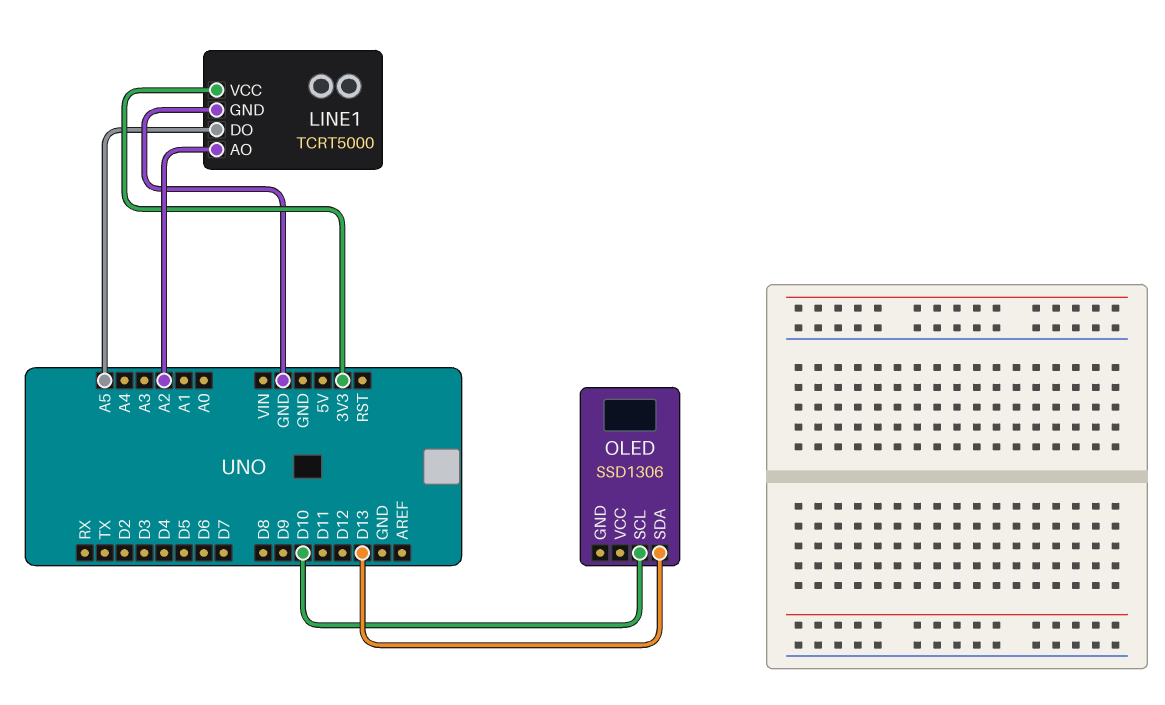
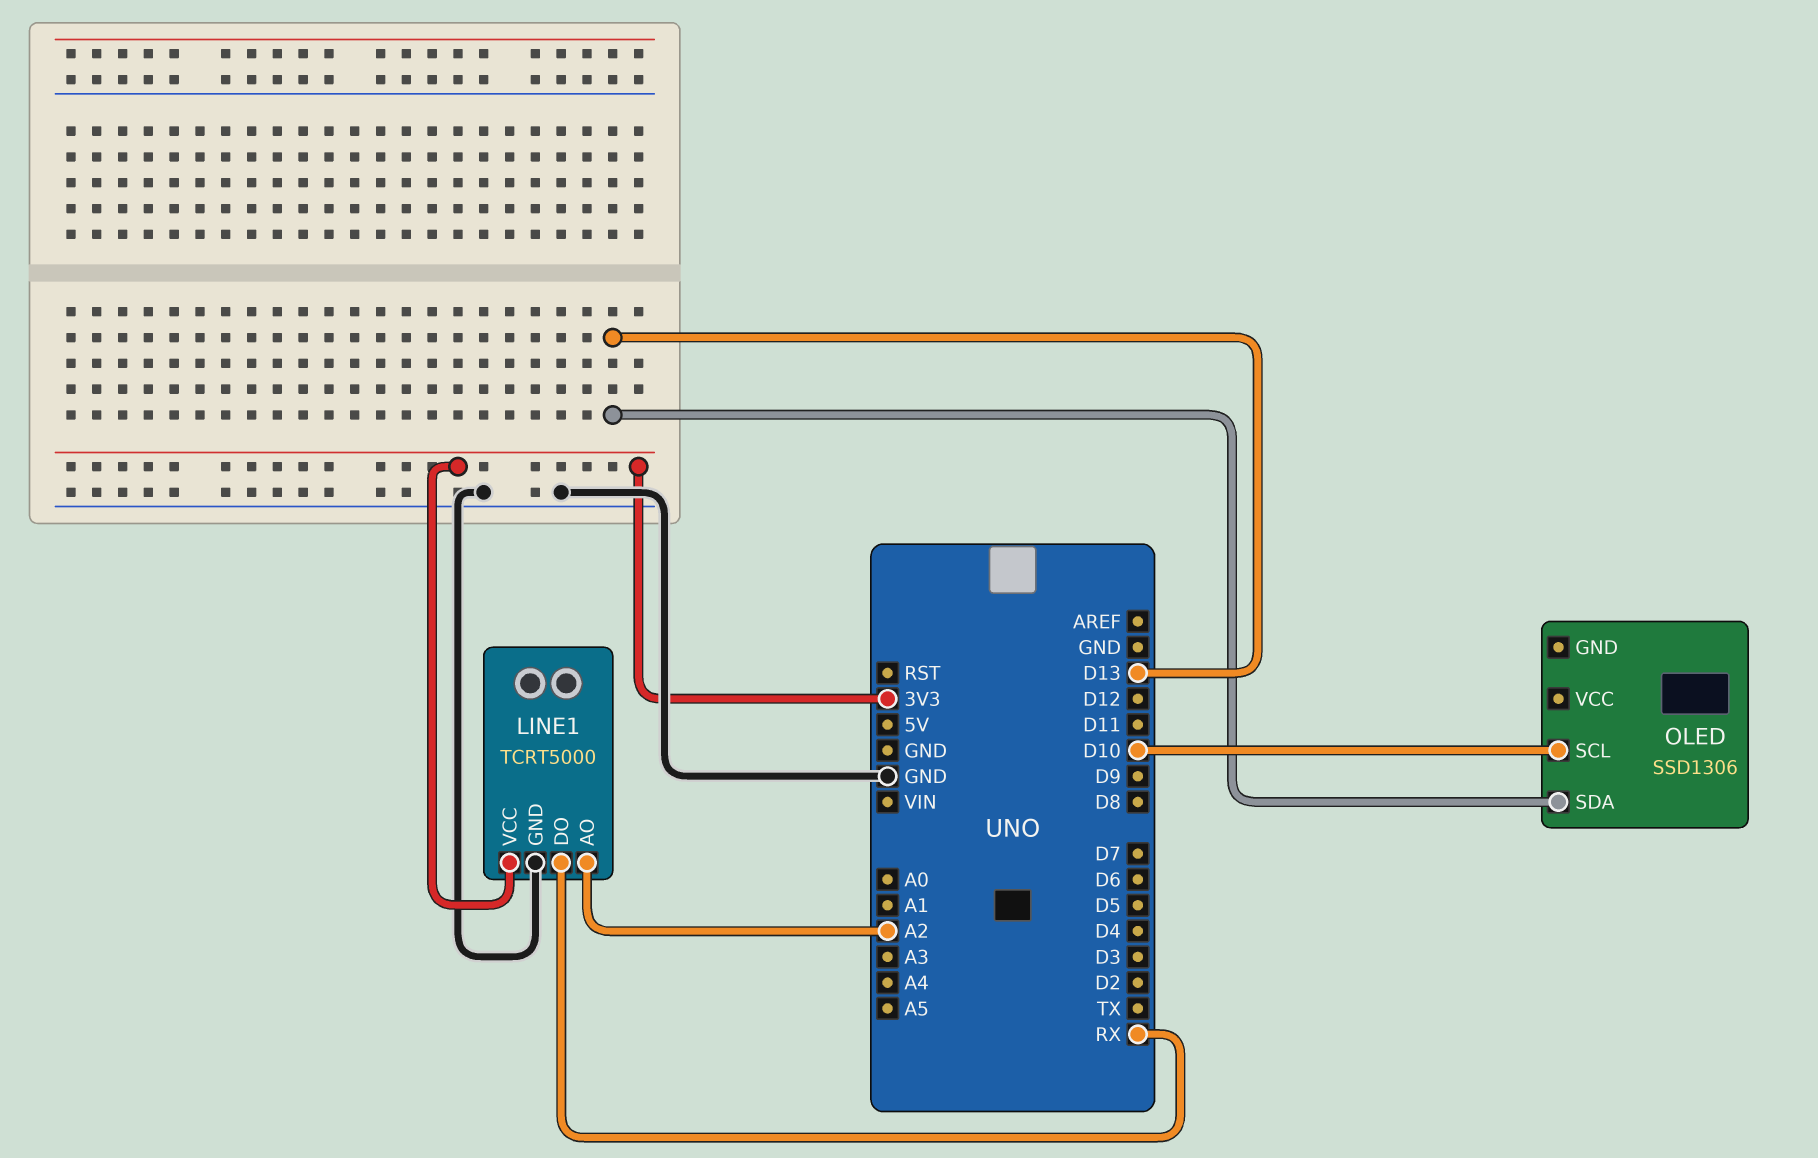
LINE1 pin DO: A5 -> RX

